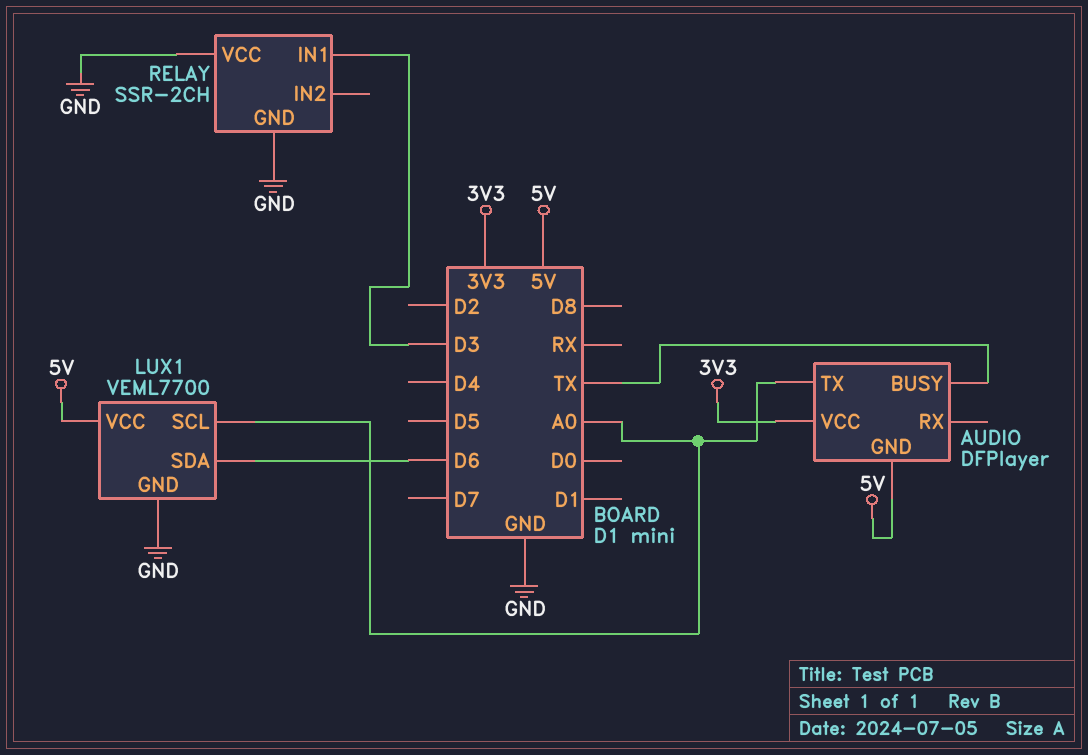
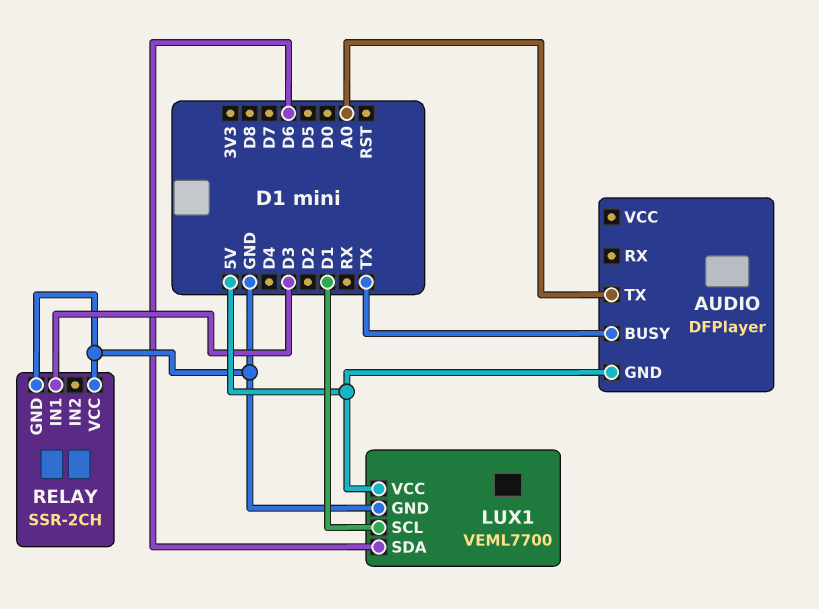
AUDIO pin VCC: 3V3 -> none
LUX1 pin SCL: A0 -> D1

